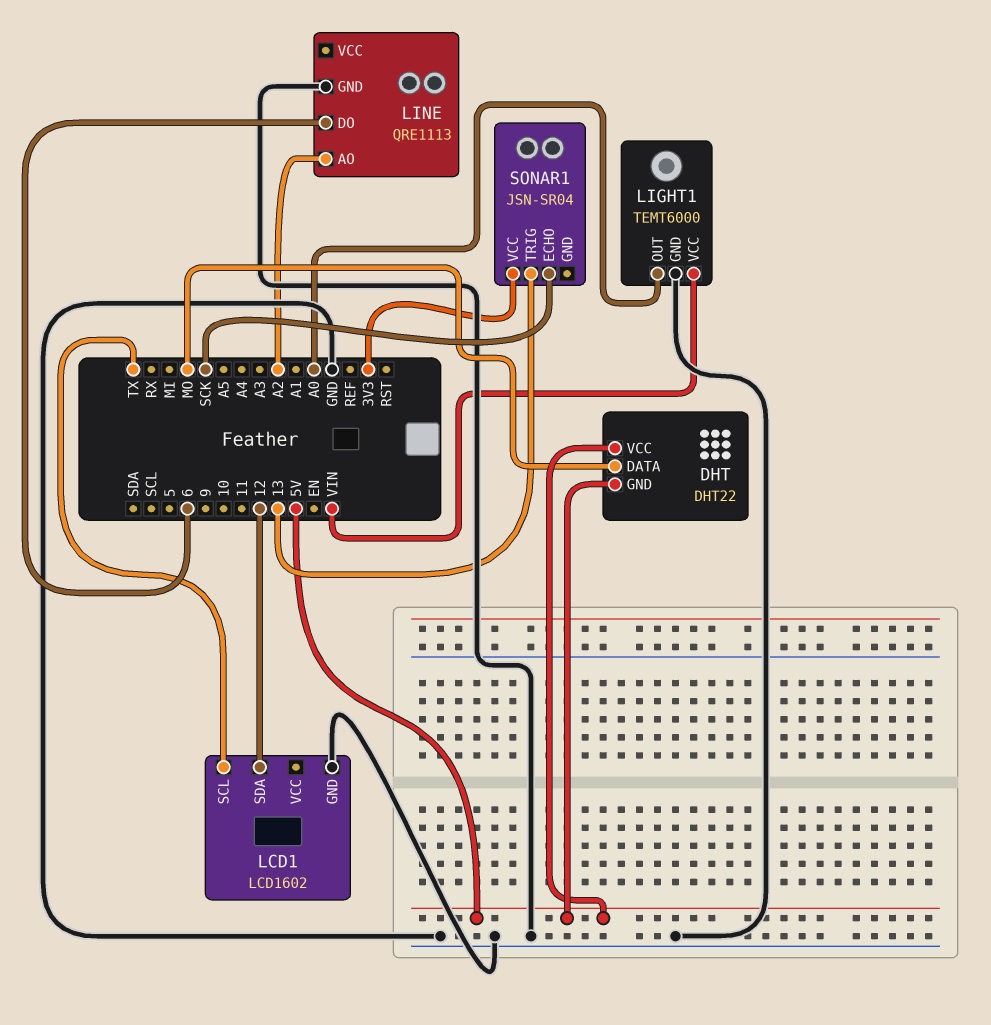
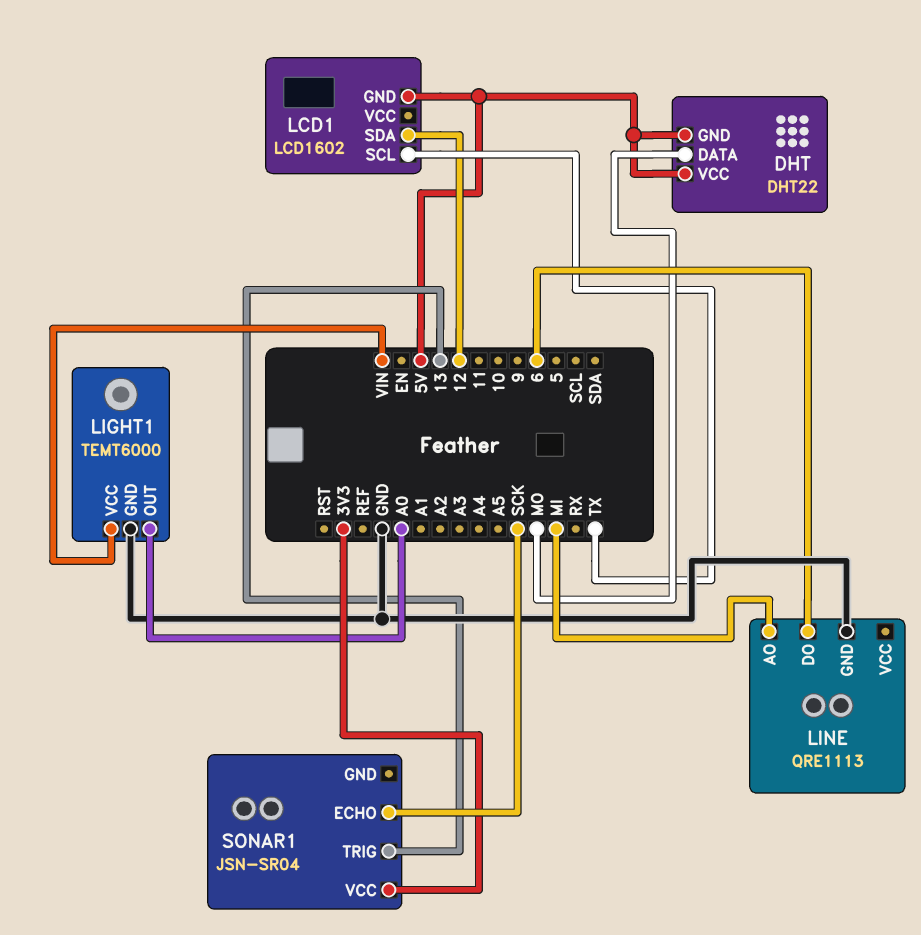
LCD1 pin GND: GND -> 5V
LINE pin AO: A2 -> MI

